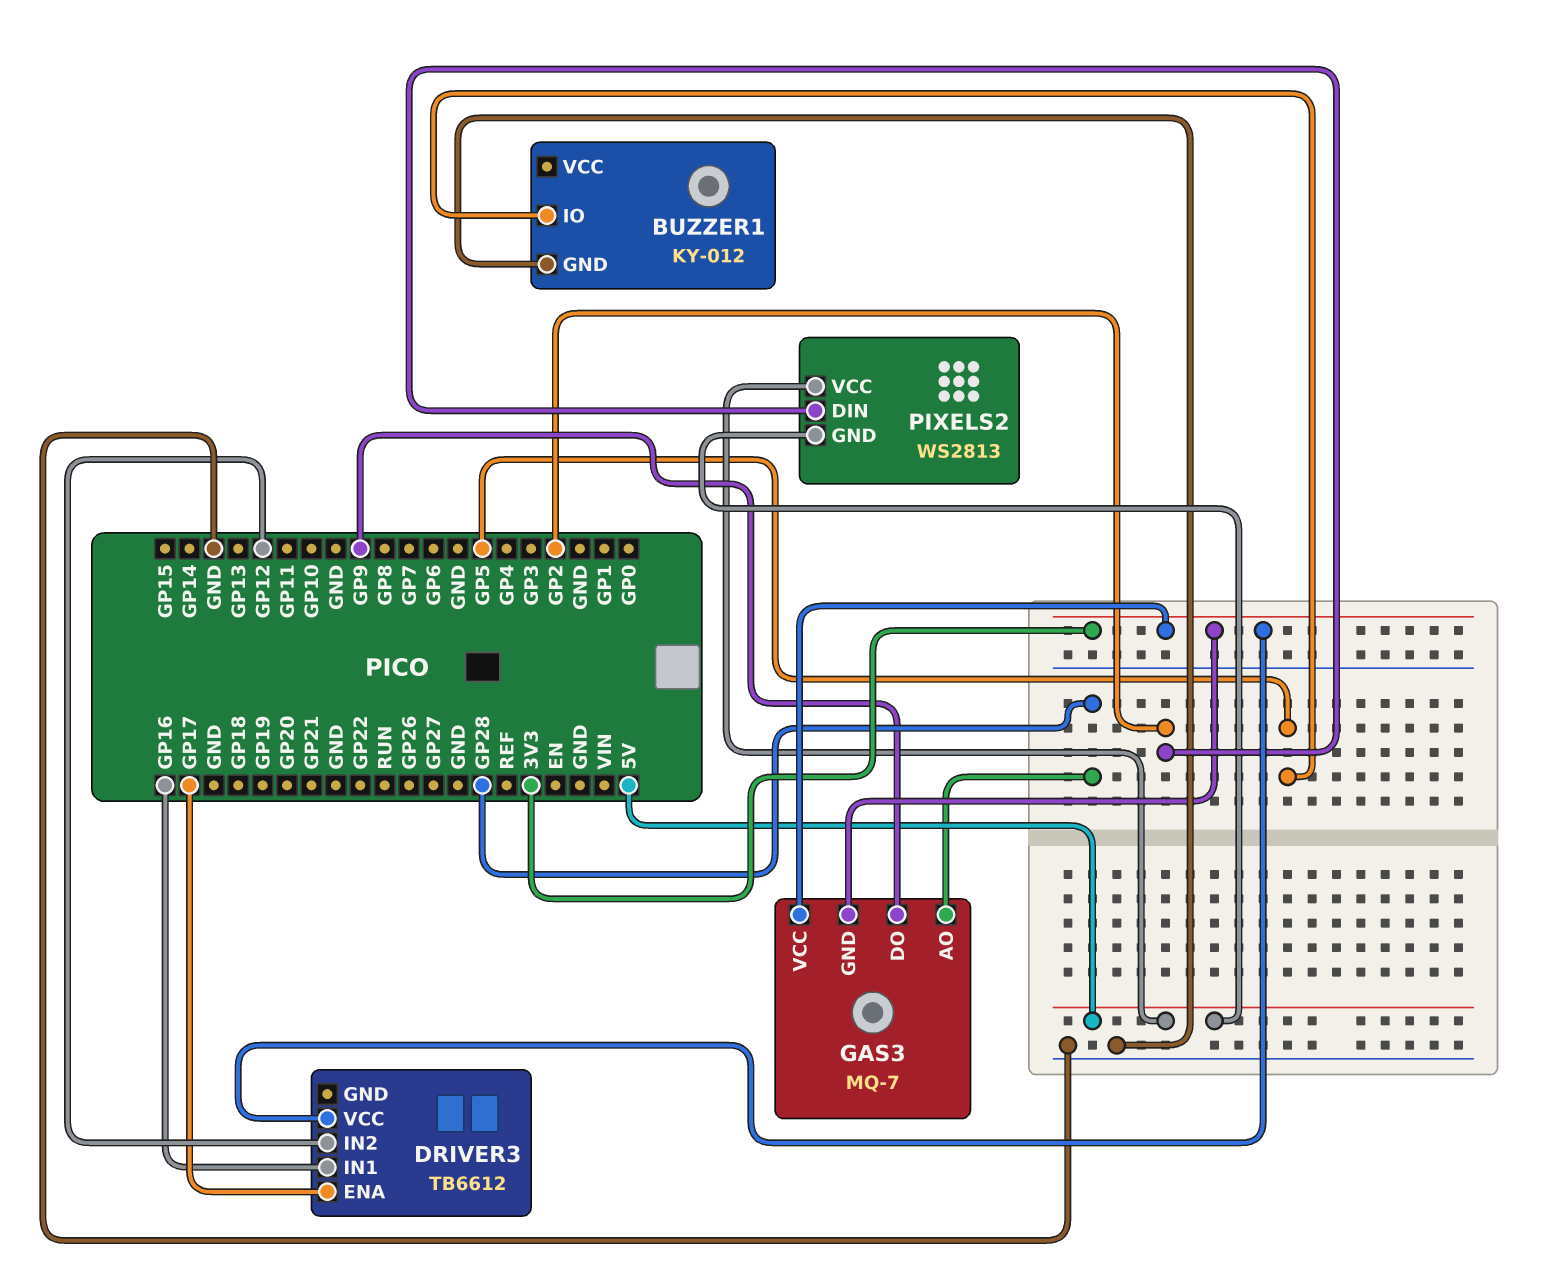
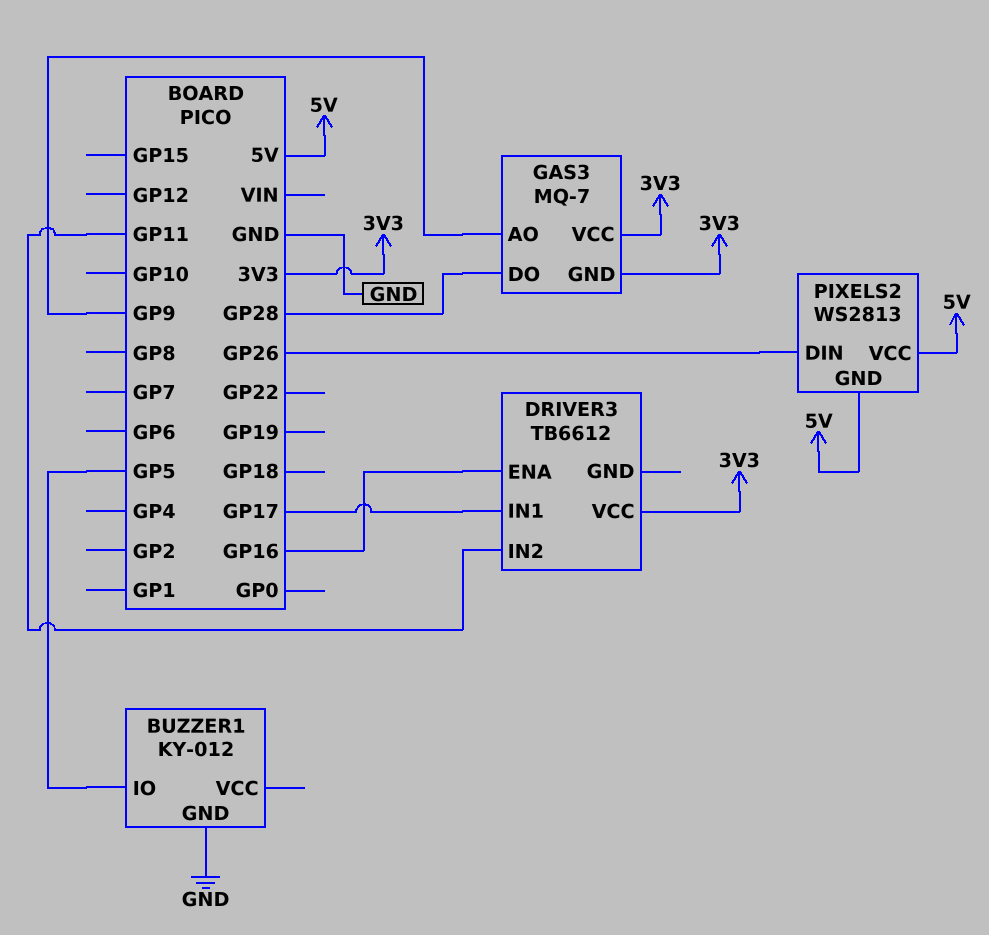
DRIVER3 pin ENA: GP17 -> GP16
DRIVER3 pin IN1: GP16 -> GP17
DRIVER3 pin IN2: GP12 -> GP11
GAS3 pin AO: GP28 -> GP9
GAS3 pin DO: GP9 -> GP28
PIXELS2 pin DIN: GP2 -> GP26

